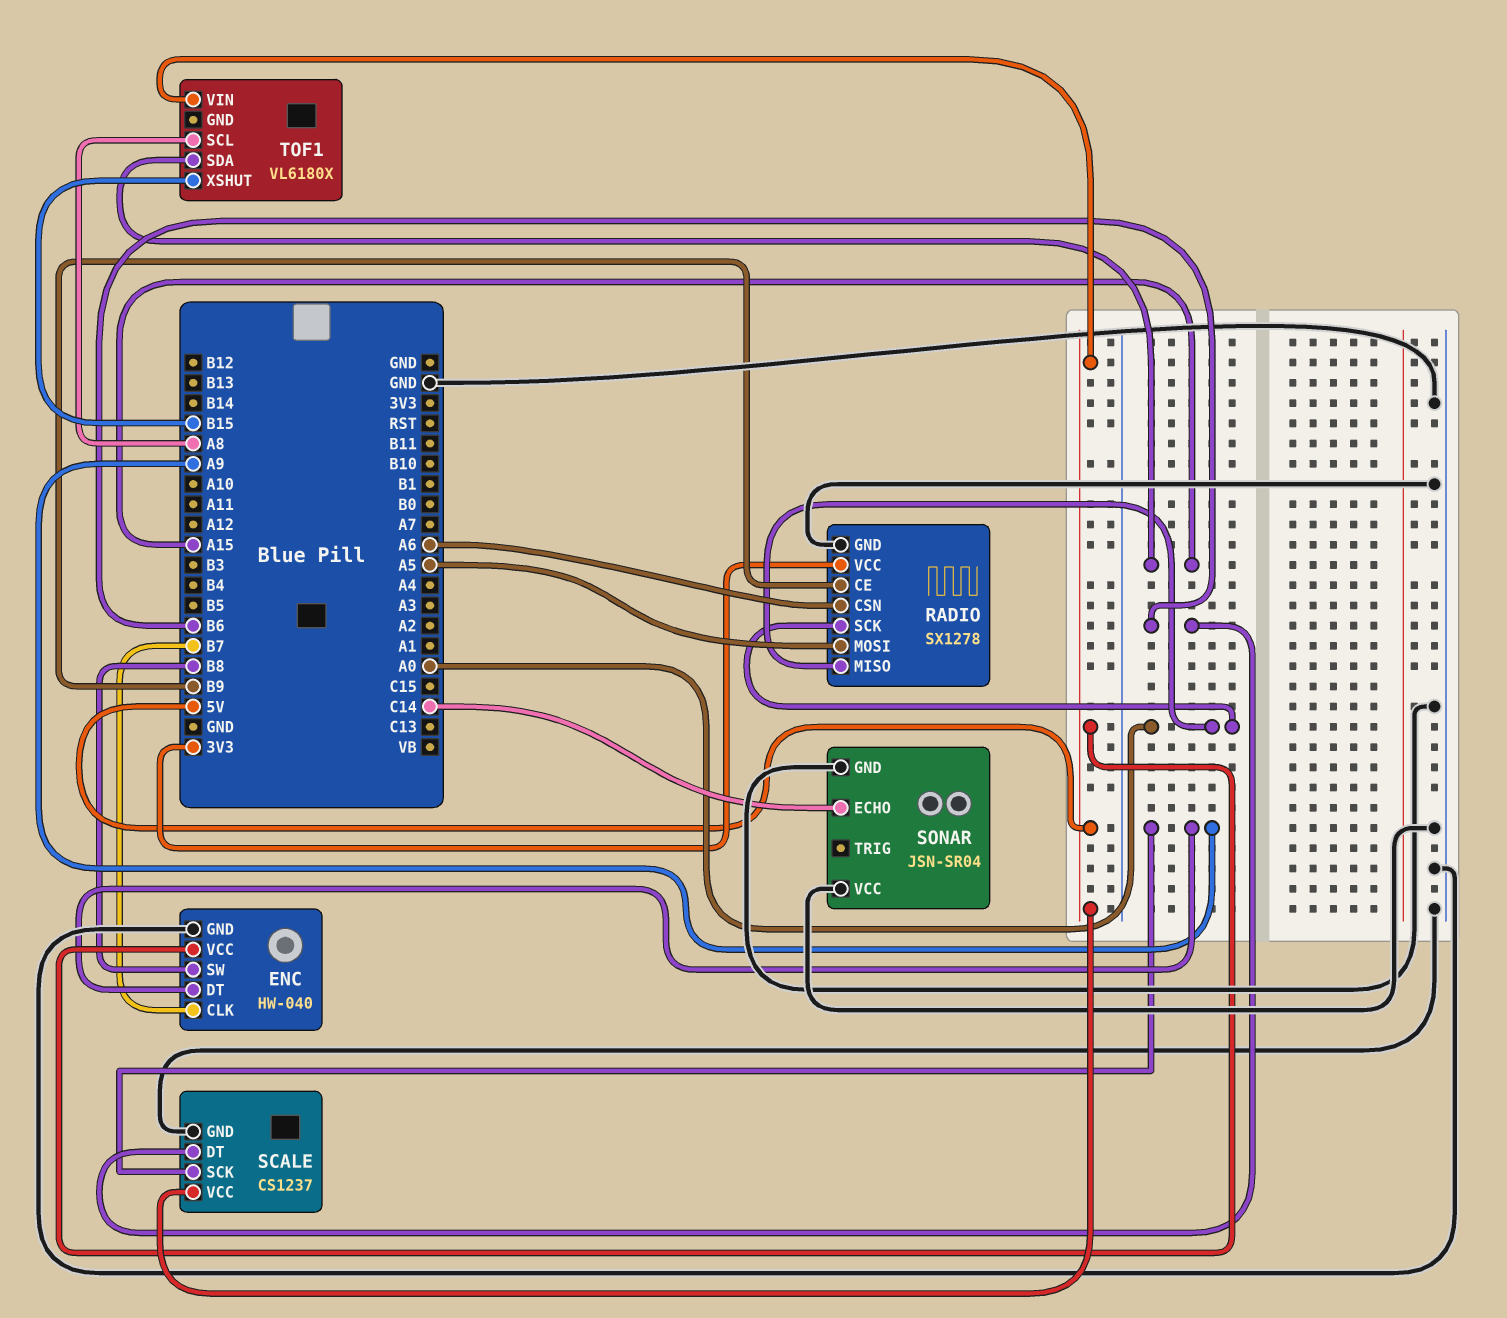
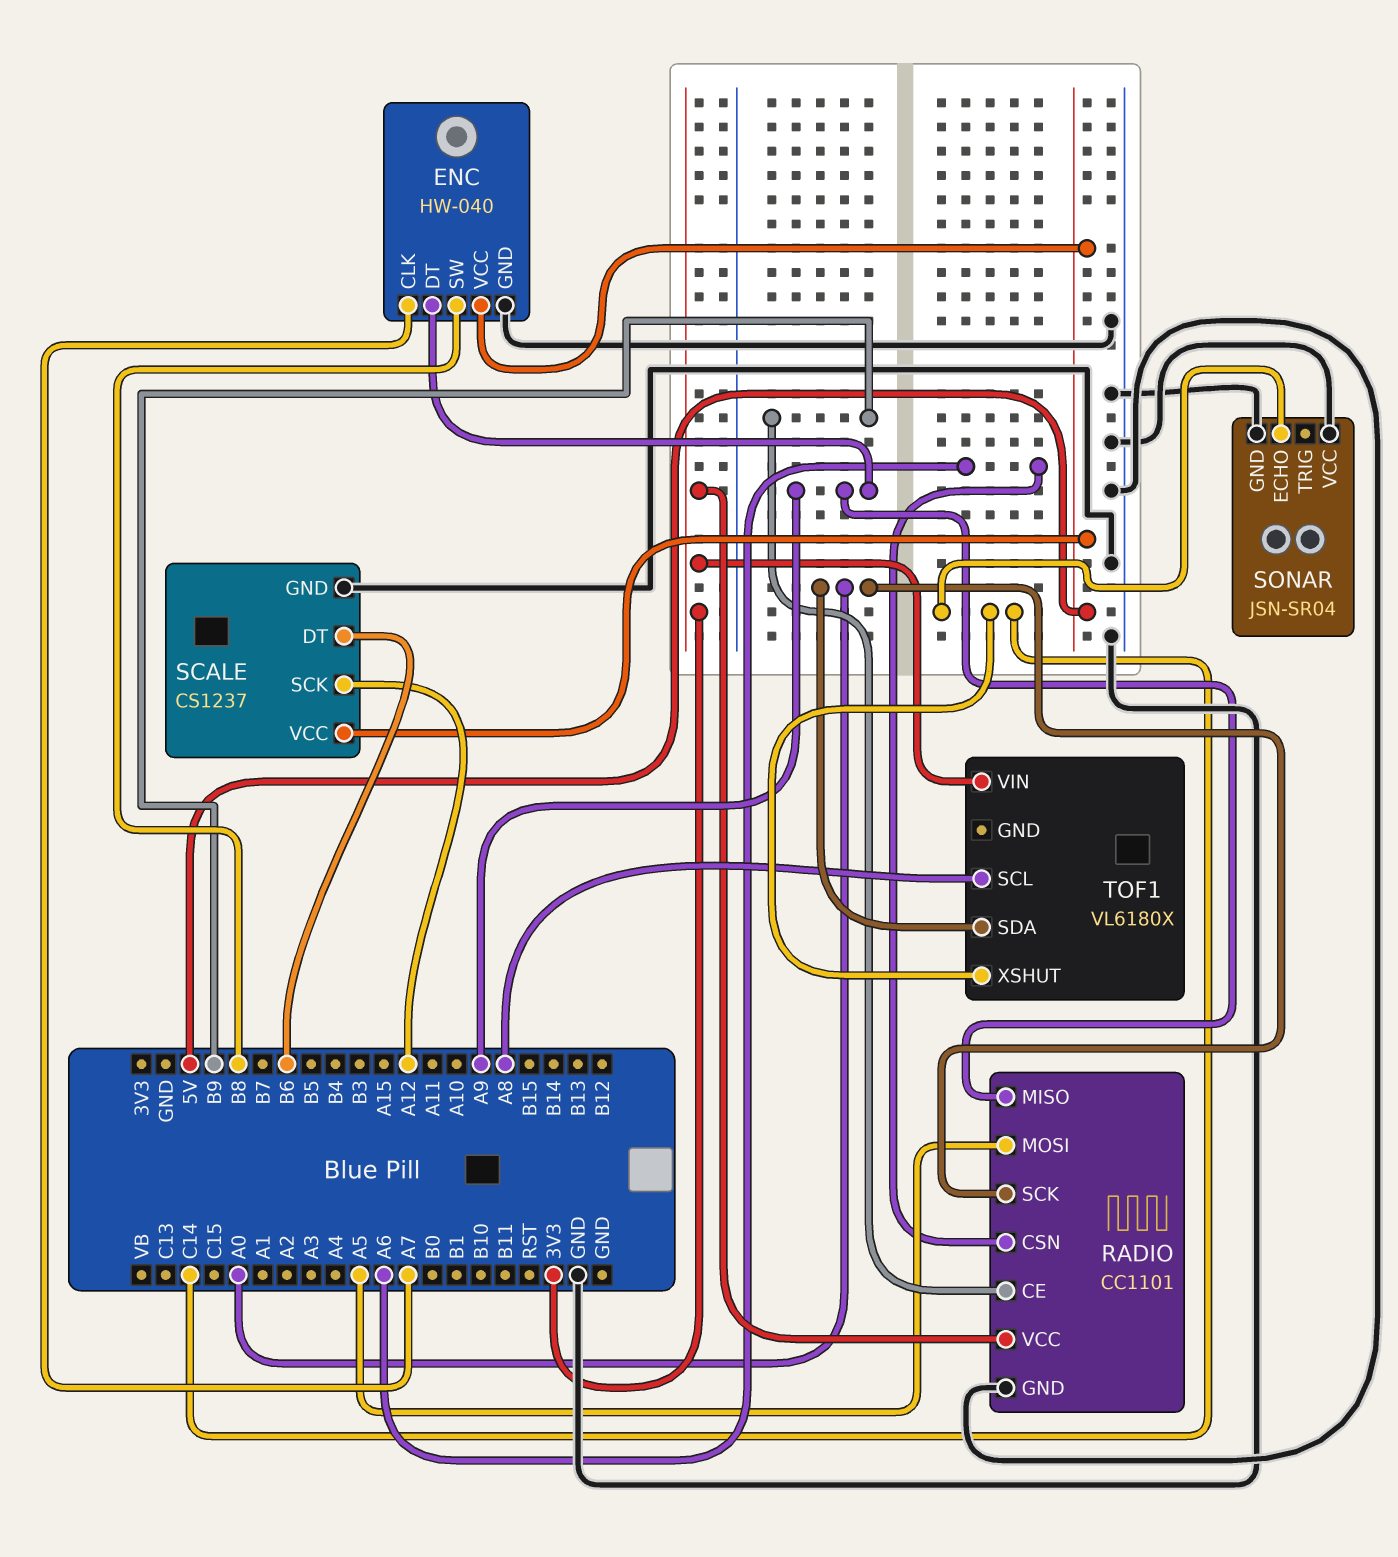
ENC pin CLK: B7 -> A7
RADIO: SX1278 -> CC1101
RADIO pin MISO: A0 -> A9
SCALE pin SCK: A9 -> A12
TOF1 pin SDA: A15 -> A0
TOF1 pin VIN: 5V -> 3V3
TOF1 pin XSHUT: B15 -> C14

